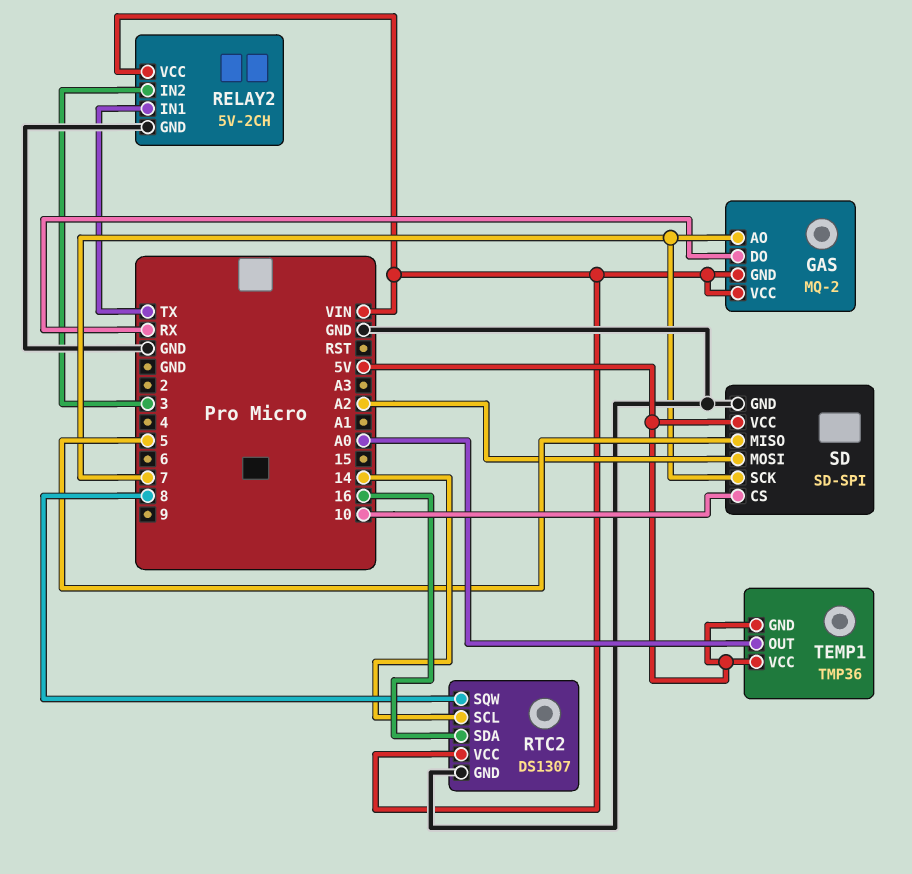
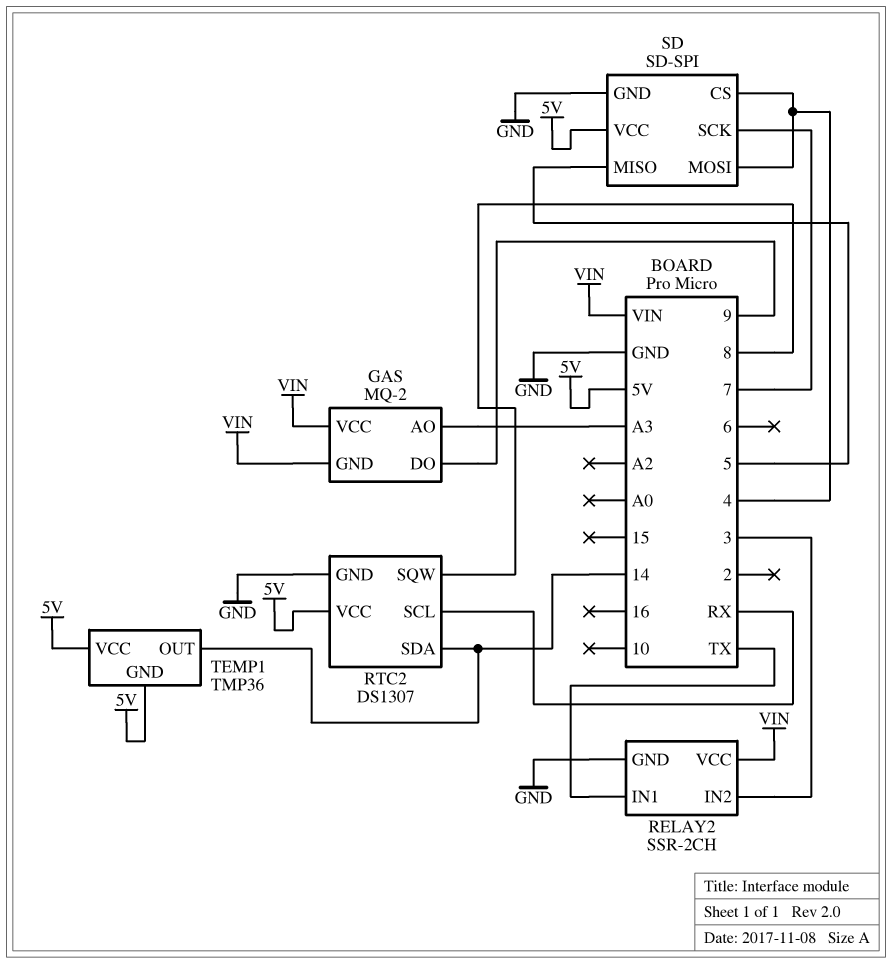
GAS pin AO: 7 -> A3
GAS pin DO: RX -> 9
RELAY2: 5V-2CH -> SSR-2CH
RTC2 pin SCL: 14 -> RX
RTC2 pin SDA: 16 -> 14
RTC2 pin VCC: VIN -> 5V
SD pin CS: 10 -> 4
SD pin MOSI: A2 -> 4
TEMP1 pin OUT: A0 -> 14

